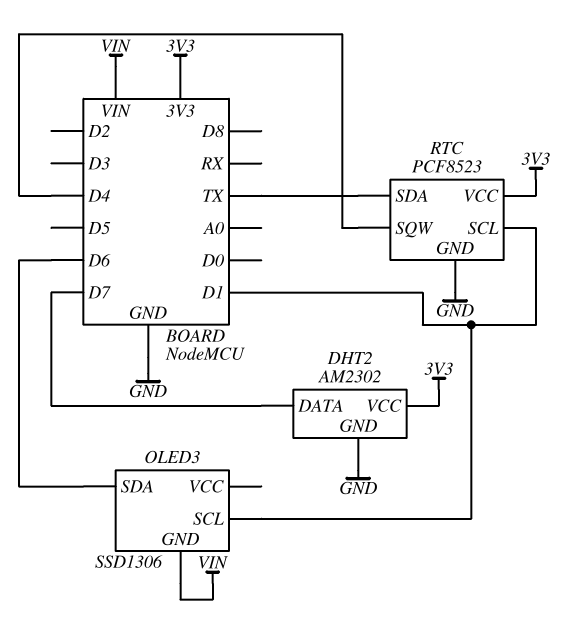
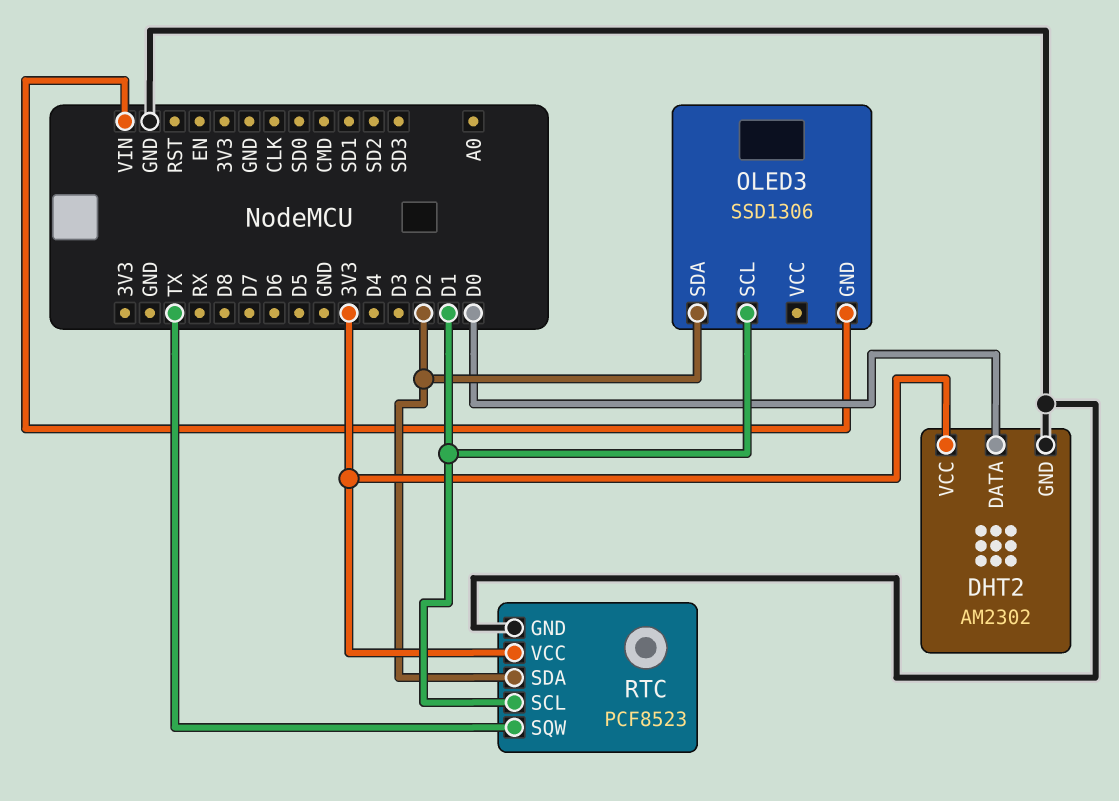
DHT2 pin DATA: D7 -> D0
OLED3 pin SDA: D6 -> D2
RTC pin SDA: TX -> D2
RTC pin SQW: D4 -> TX

